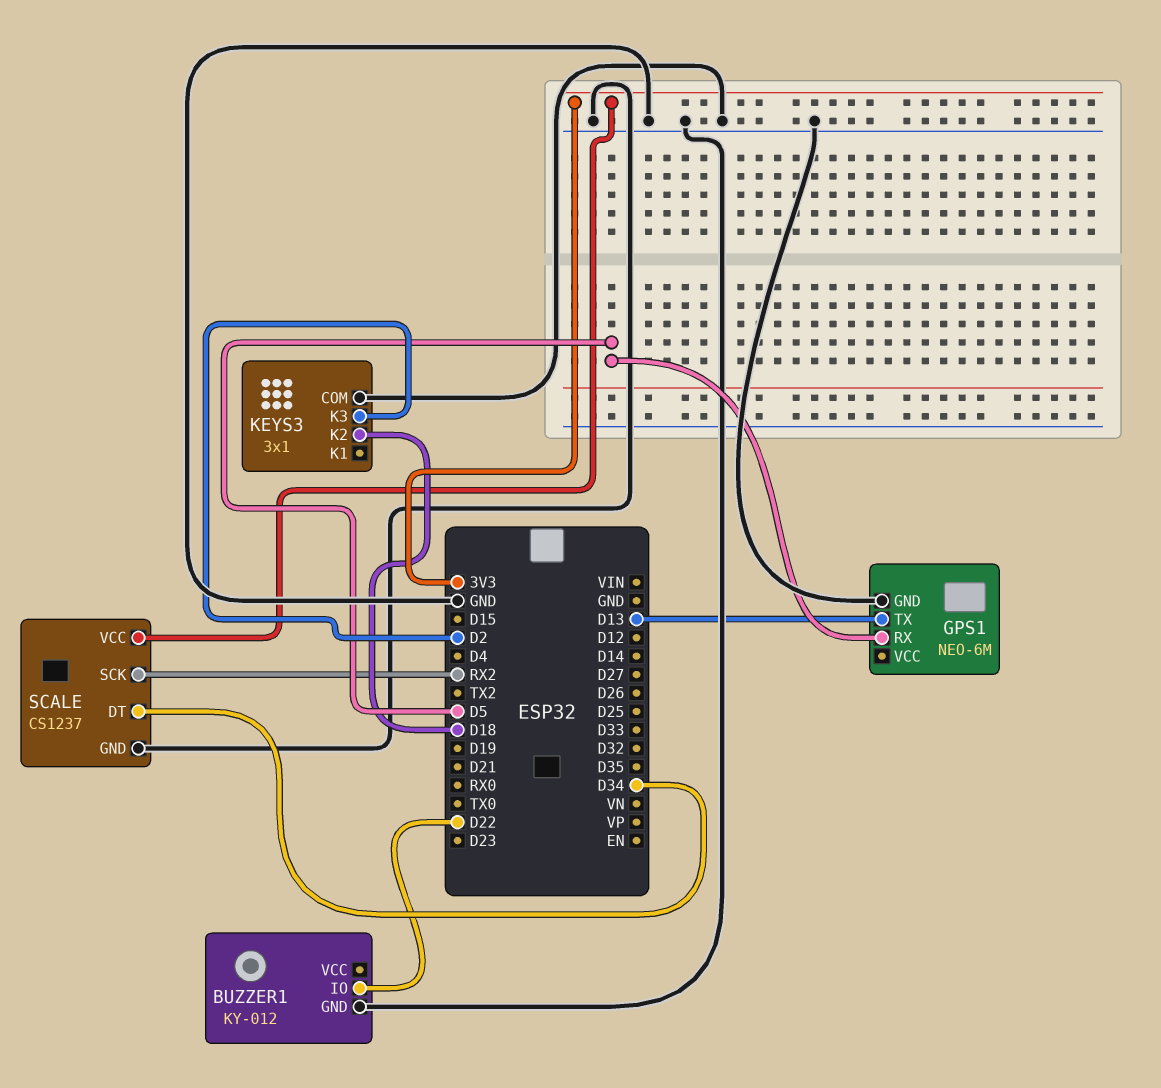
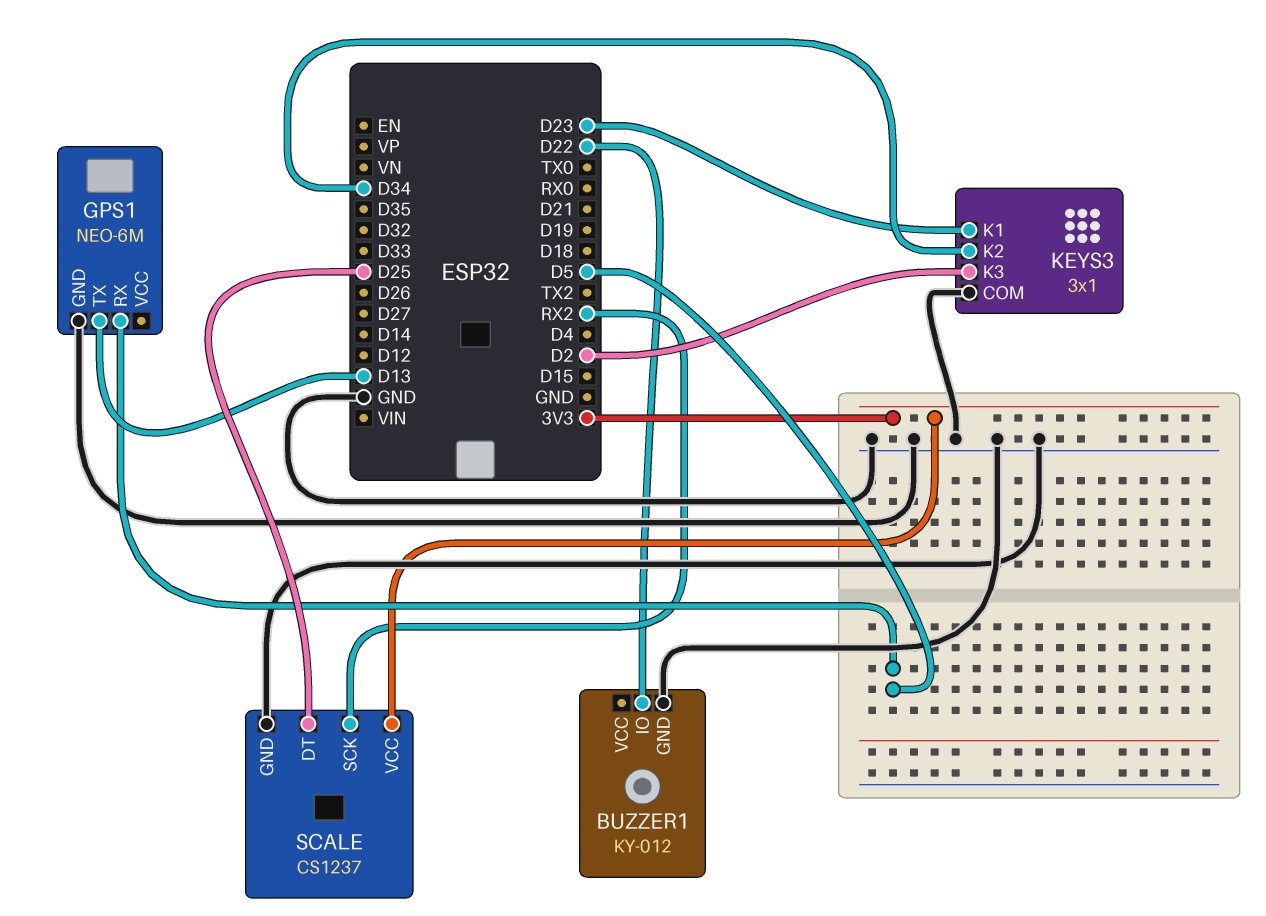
KEYS3 pin K1: none -> D23
KEYS3 pin K2: D18 -> D34
SCALE pin DT: D34 -> D25

